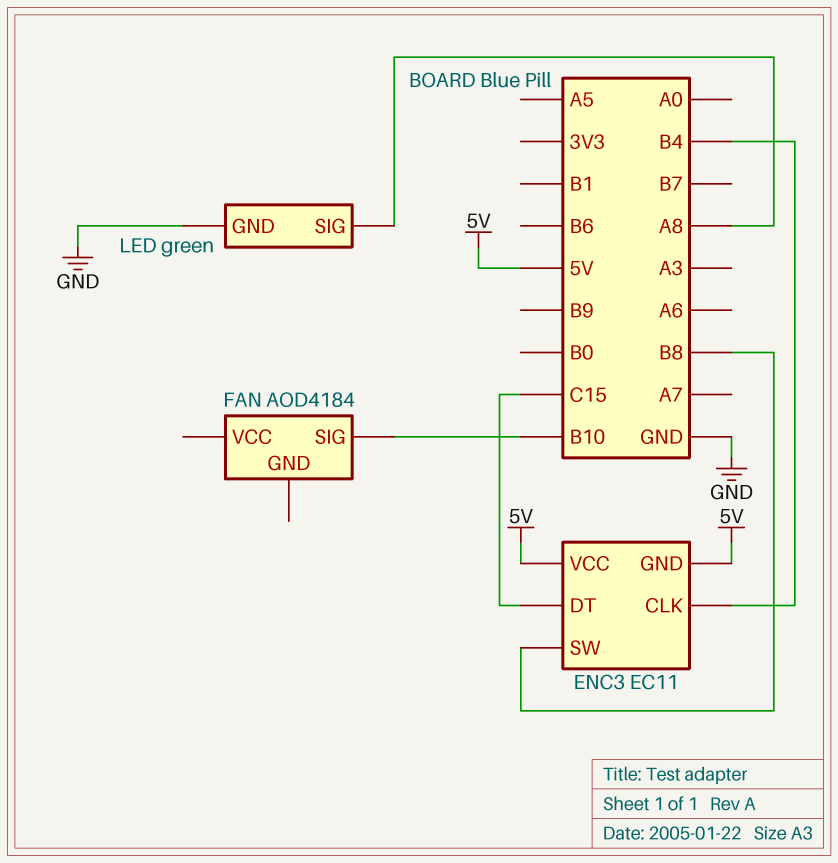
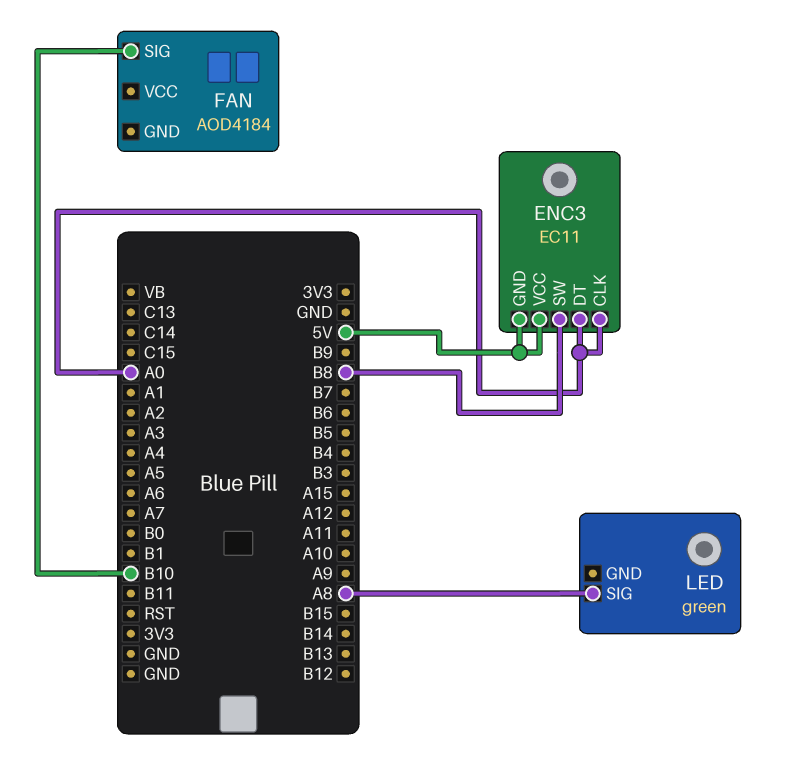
ENC3 pin CLK: B4 -> A0
ENC3 pin DT: C15 -> A0
LED pin GND: GND -> none

